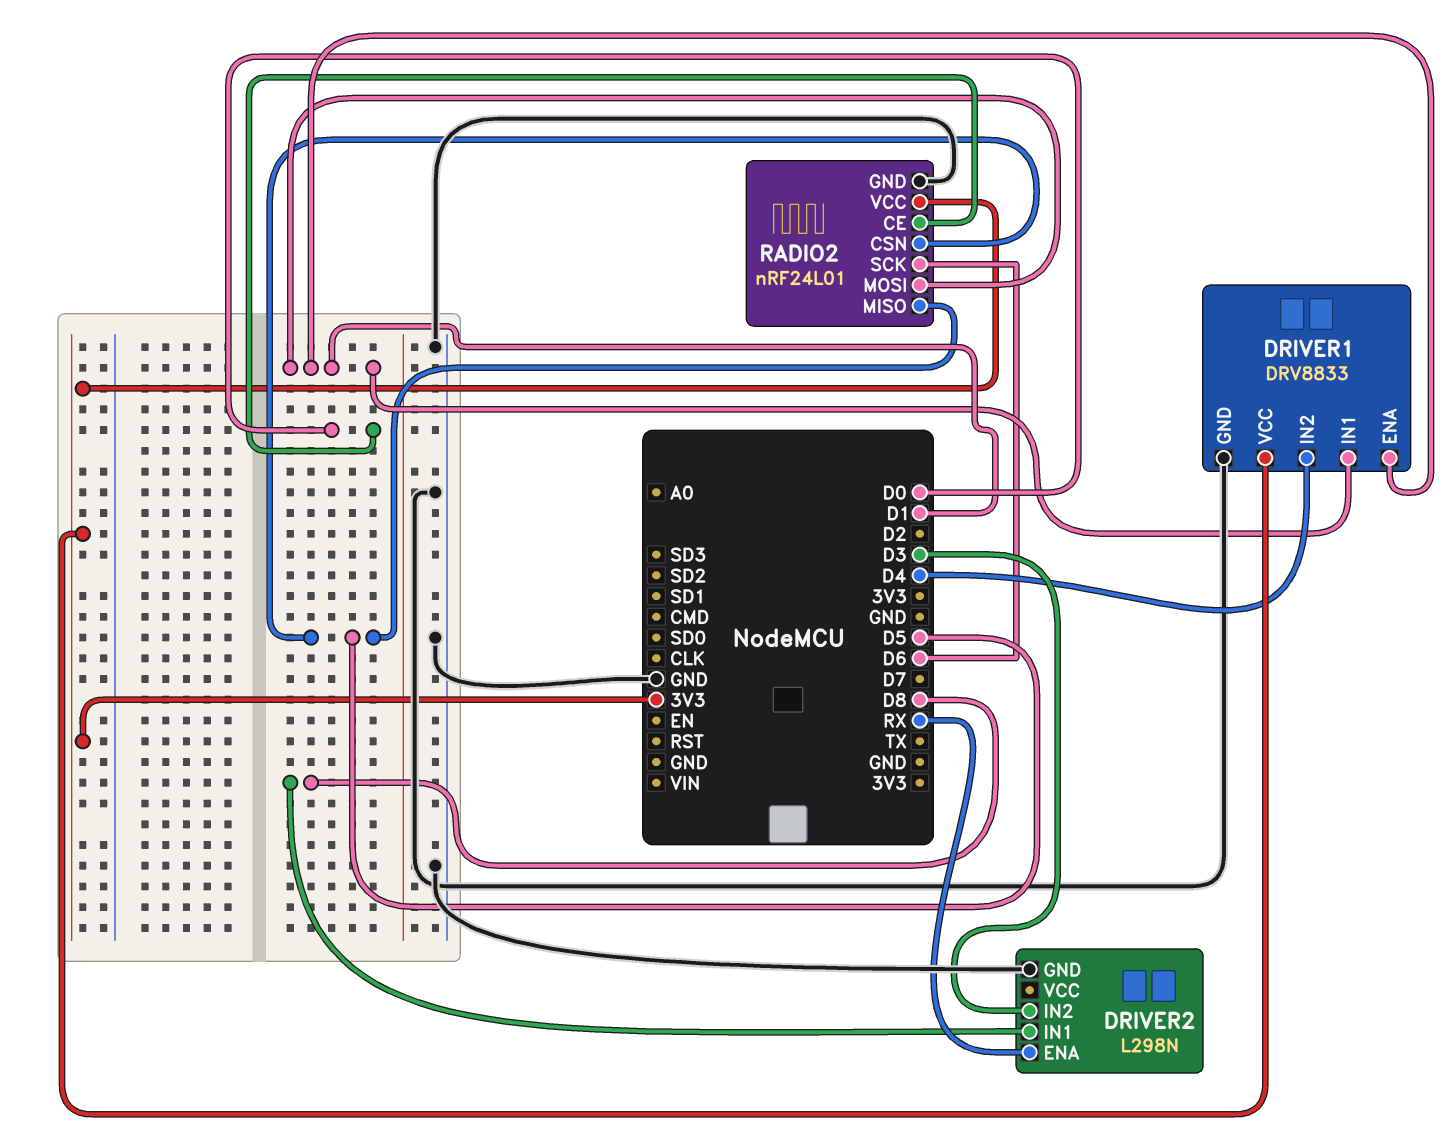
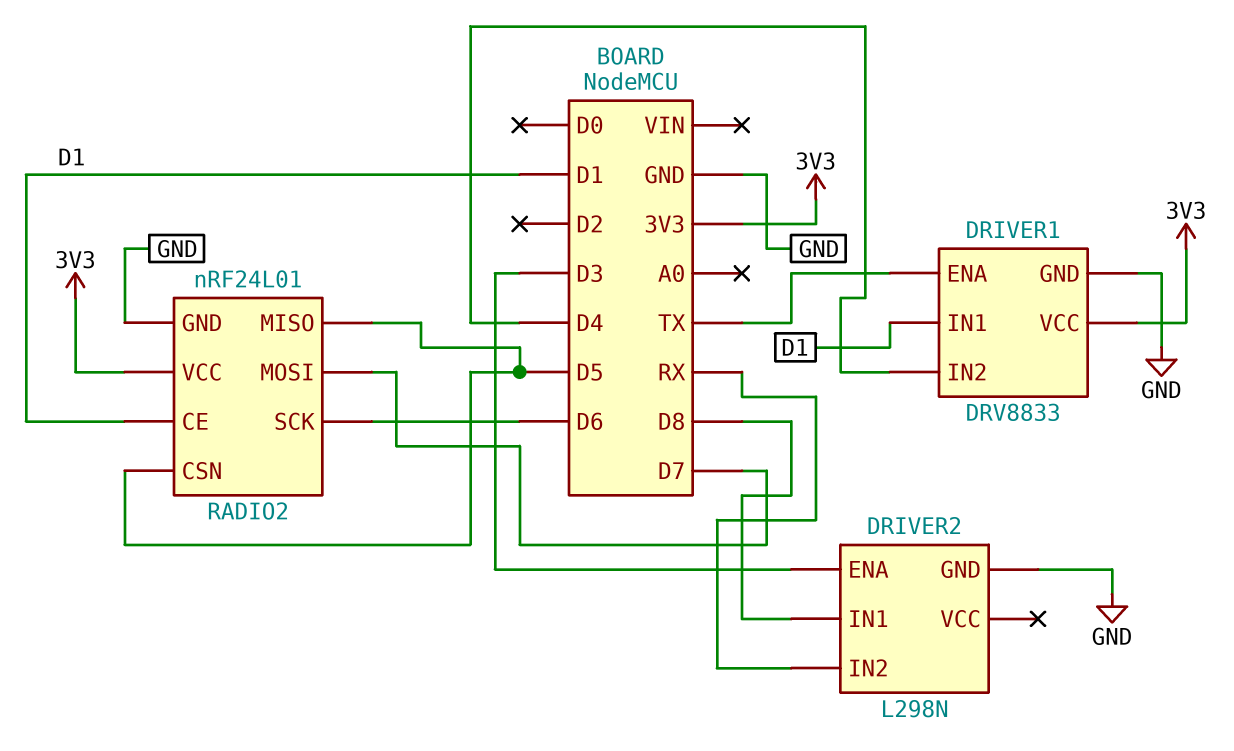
DRIVER1 pin ENA: D1 -> TX
DRIVER2 pin ENA: RX -> D3
DRIVER2 pin IN2: D3 -> RX
RADIO2 pin CE: D0 -> D1
RADIO2 pin MOSI: D1 -> D7

